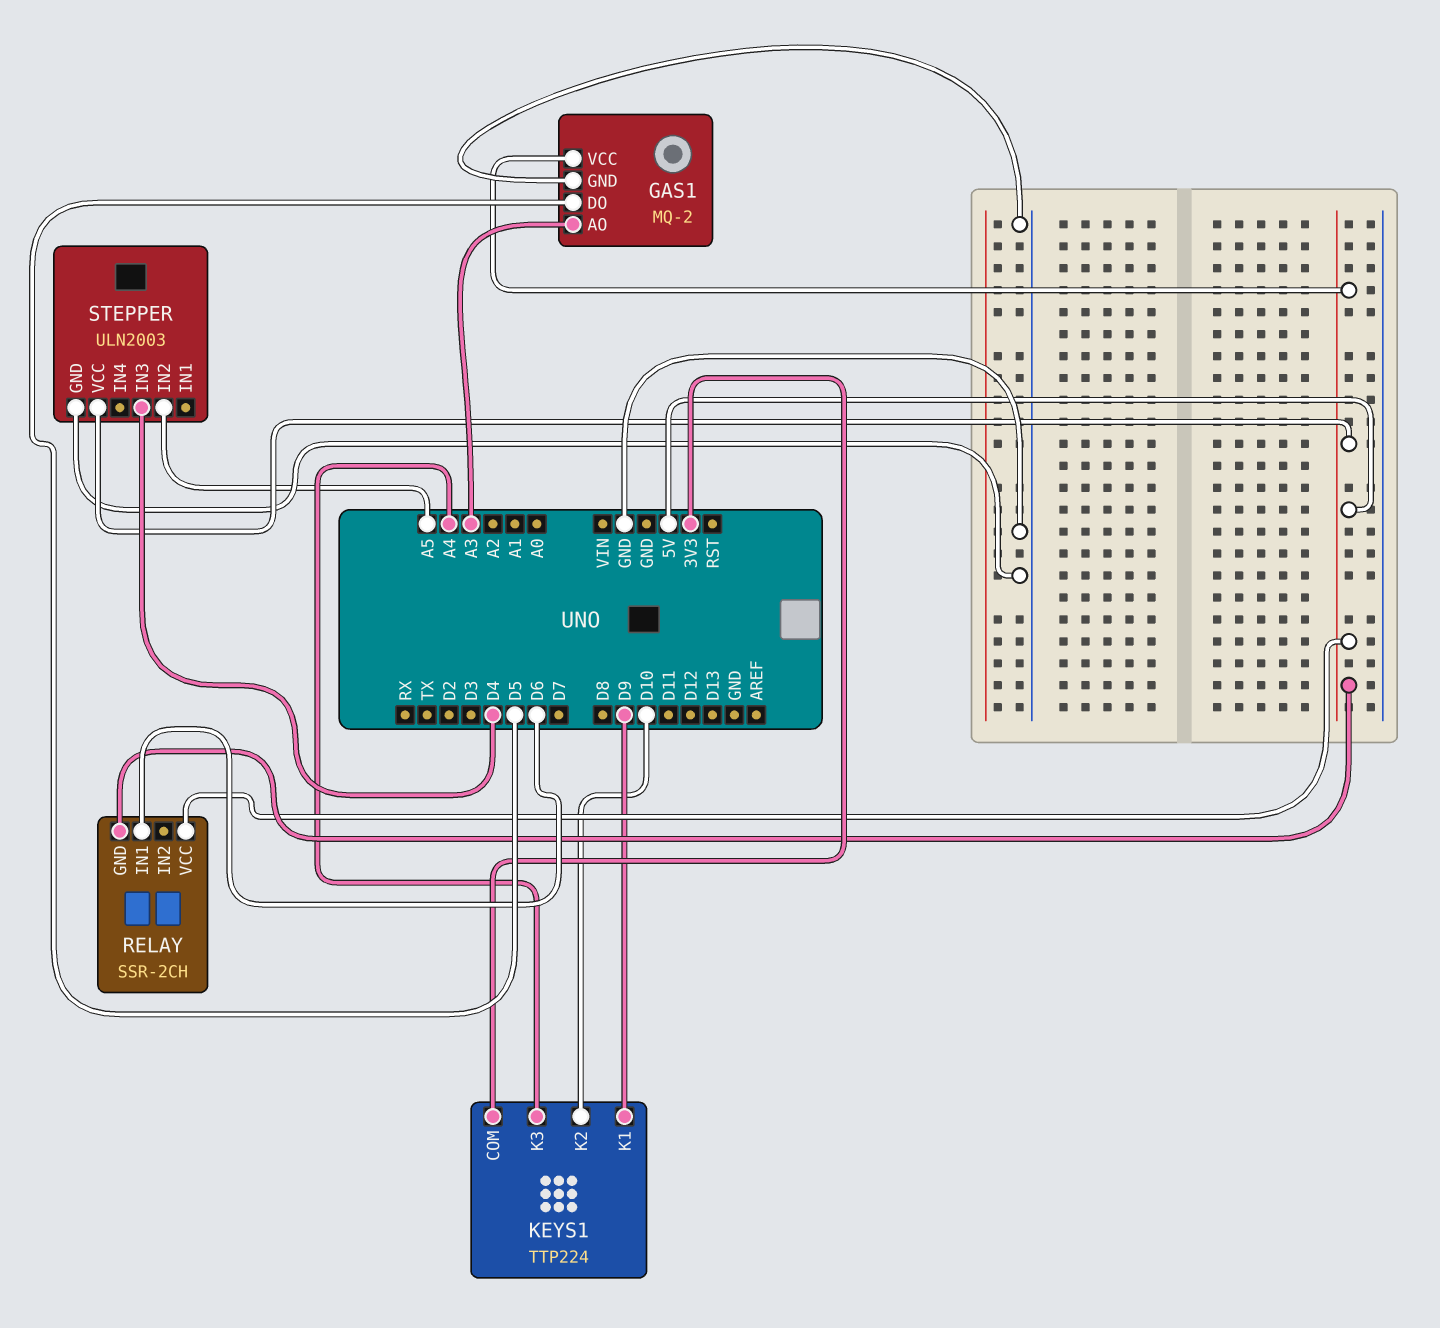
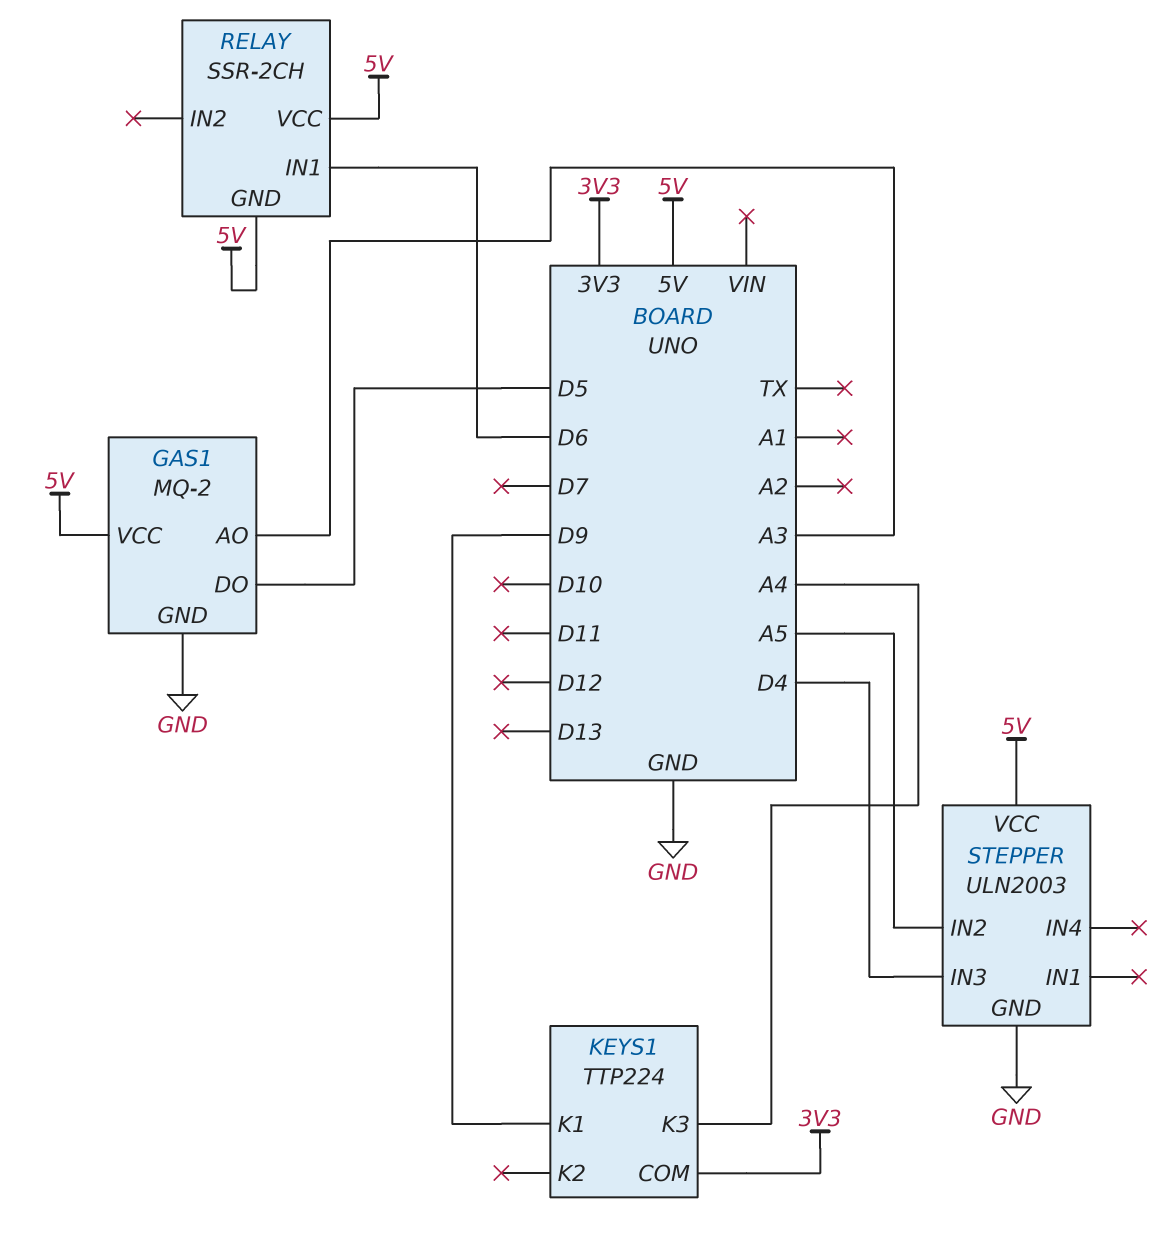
KEYS1 pin K2: D10 -> none

